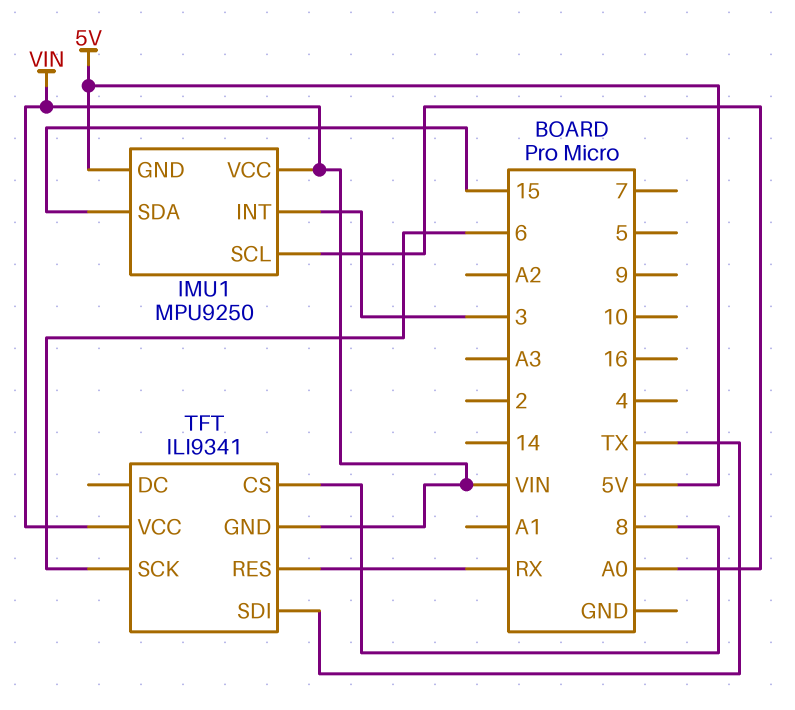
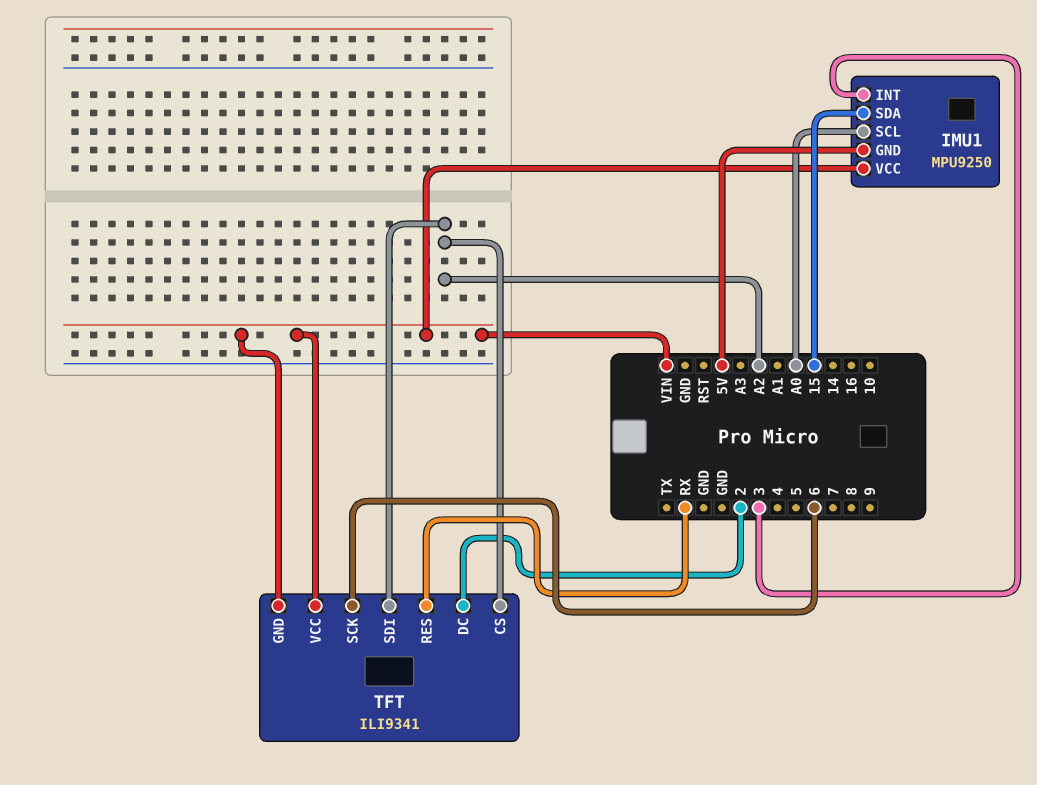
TFT pin CS: 8 -> A2
TFT pin DC: none -> 2
TFT pin SDI: TX -> A2

